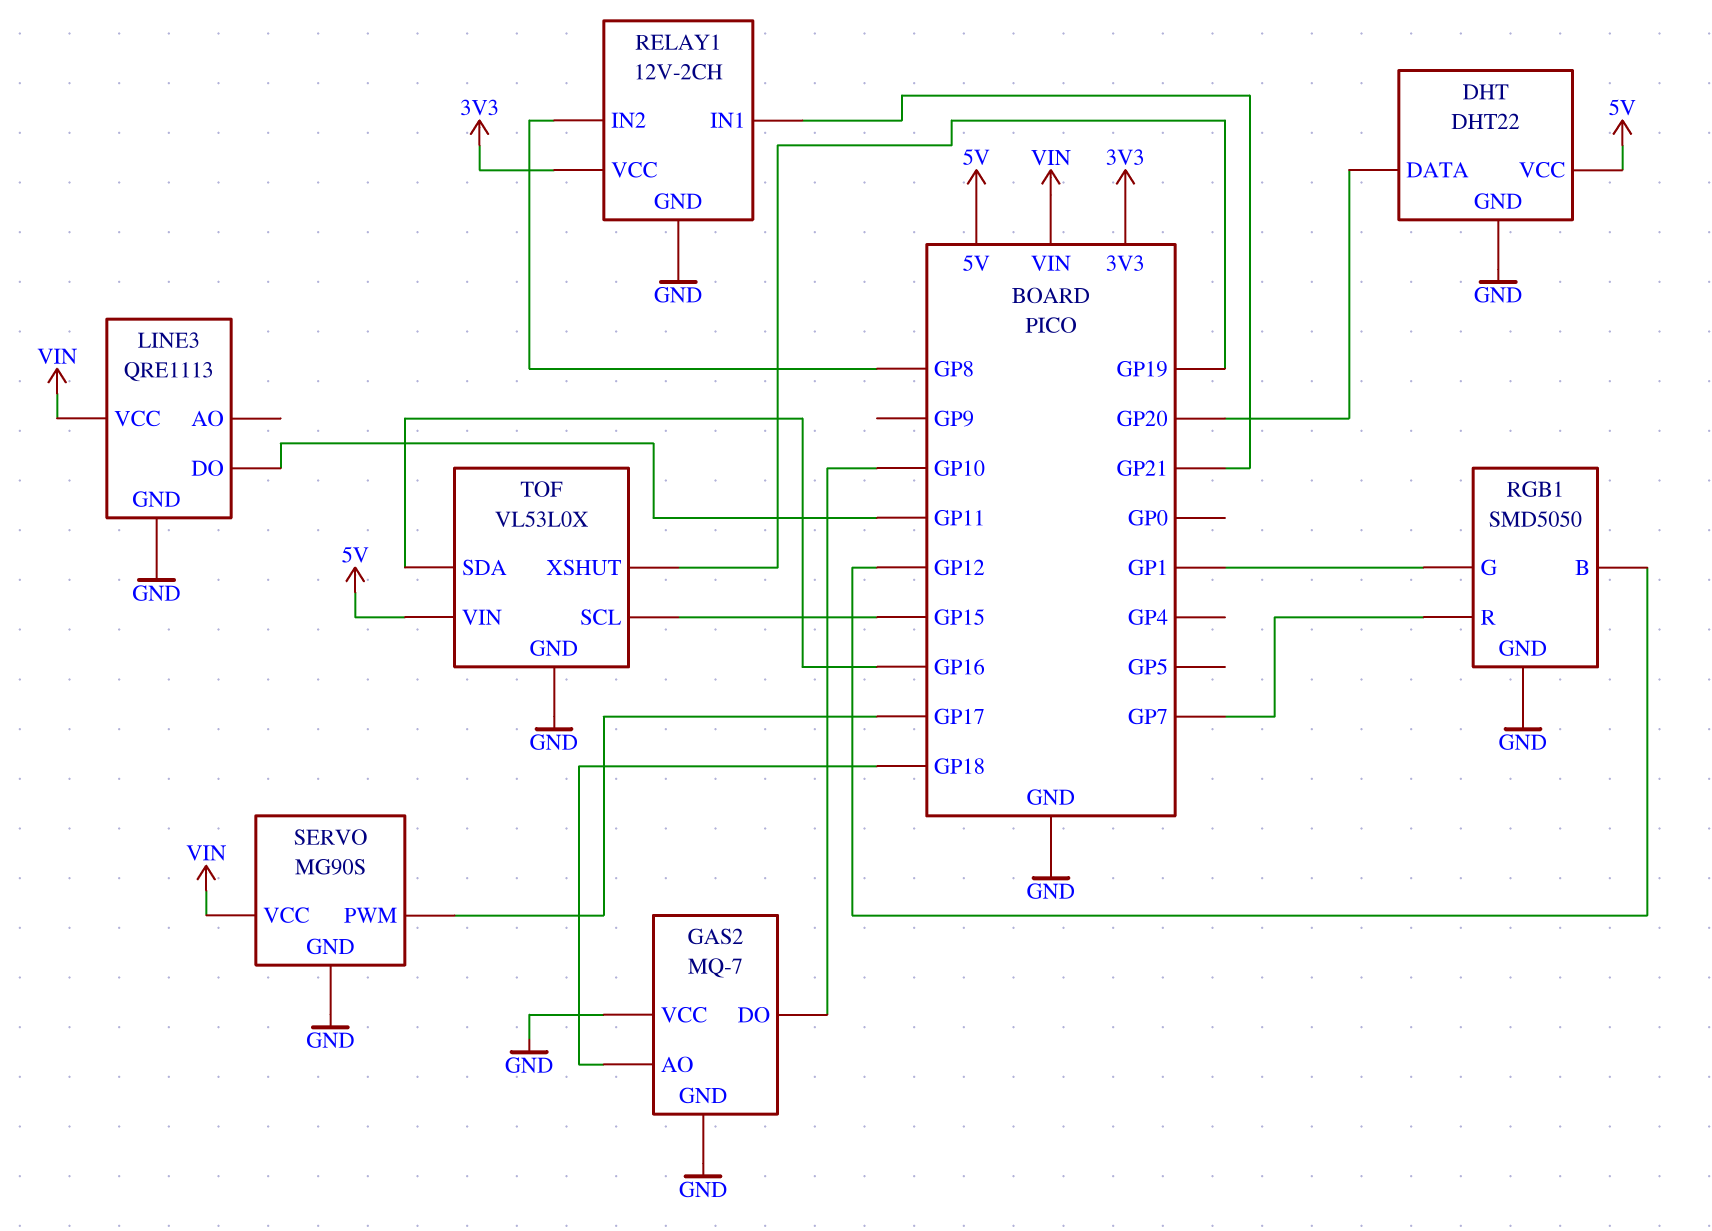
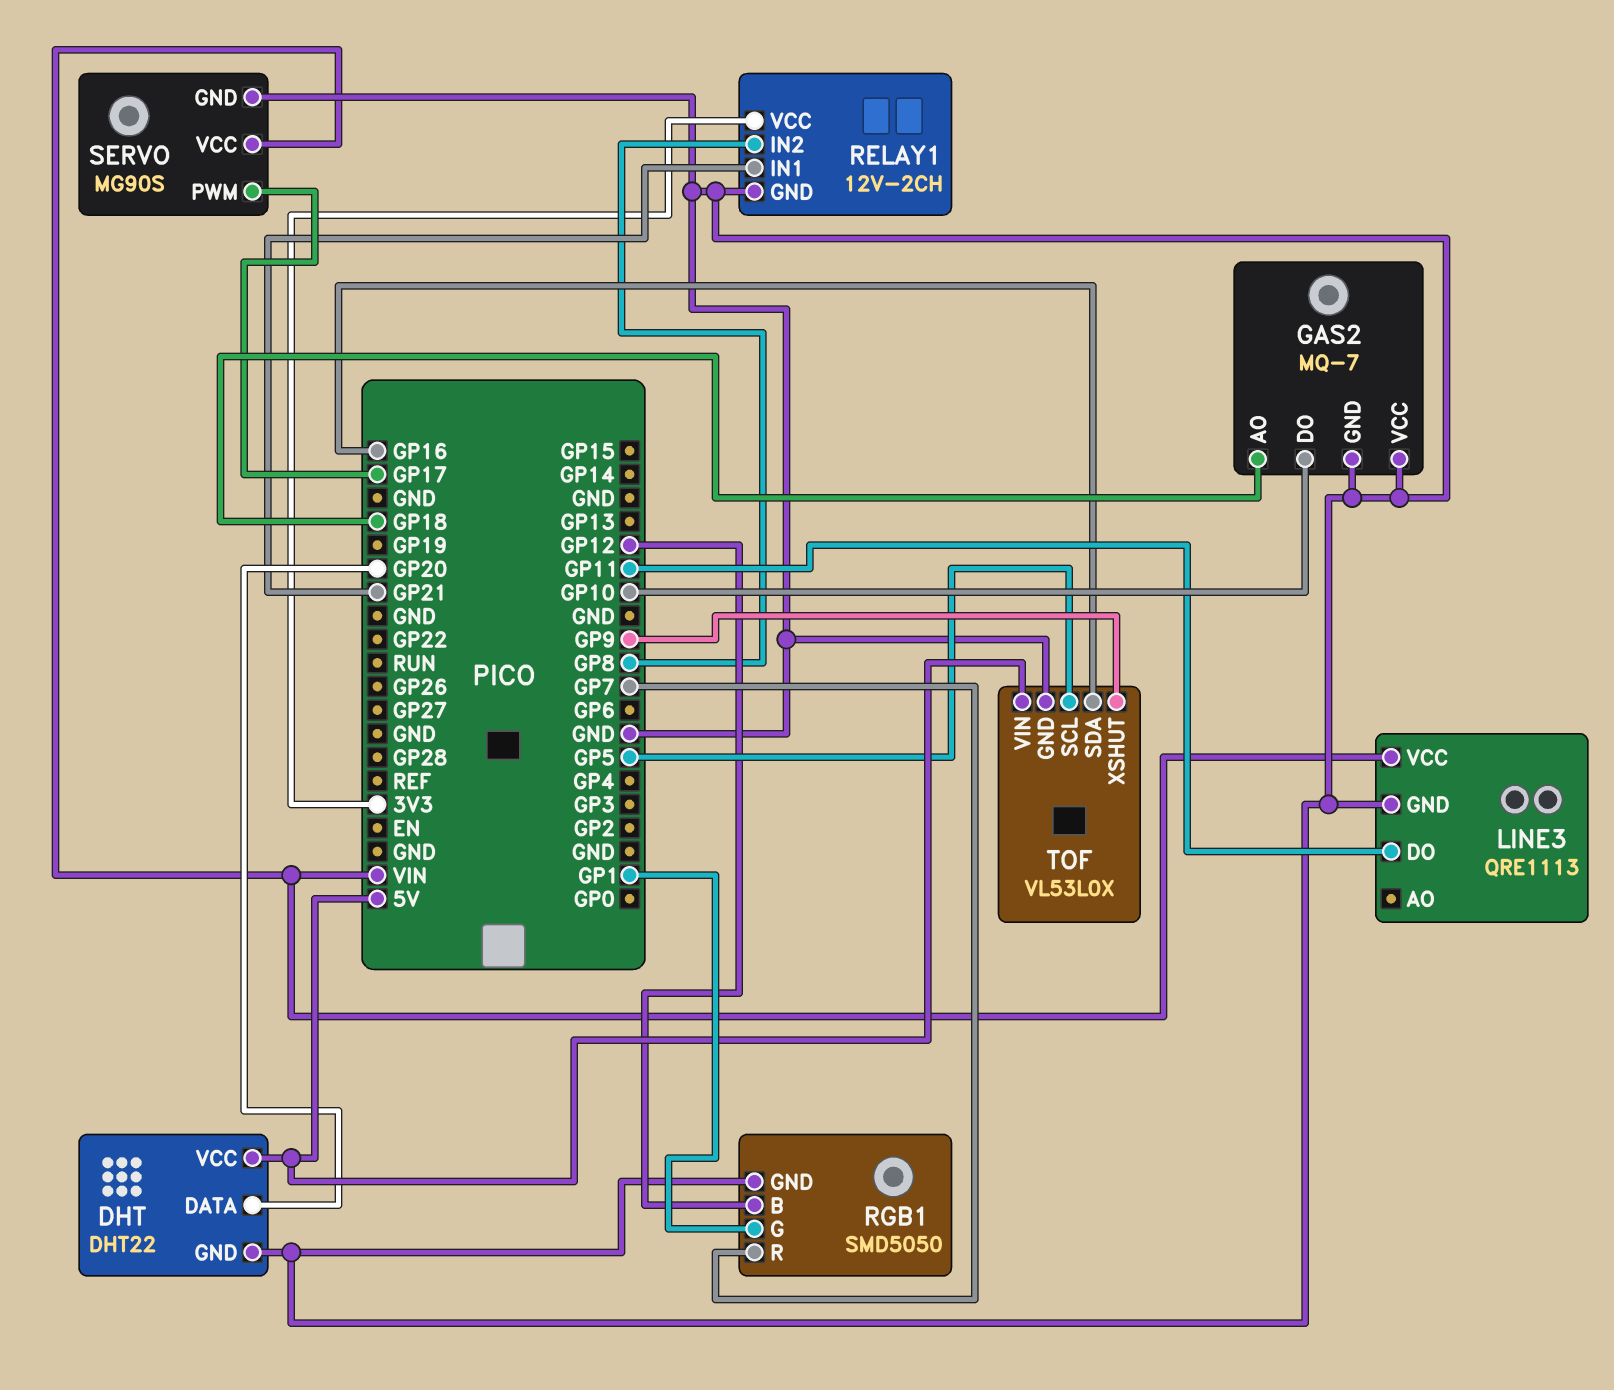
TOF pin SCL: GP15 -> GP5
TOF pin XSHUT: GP19 -> GP9

